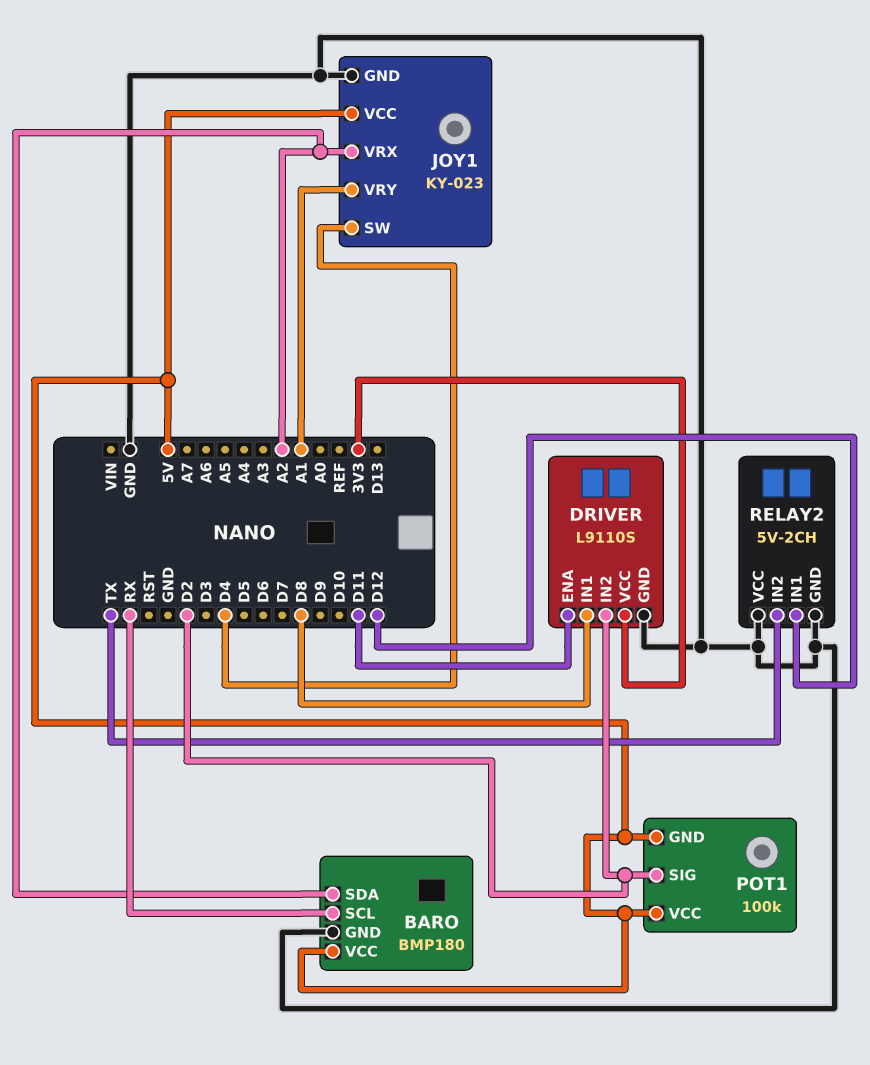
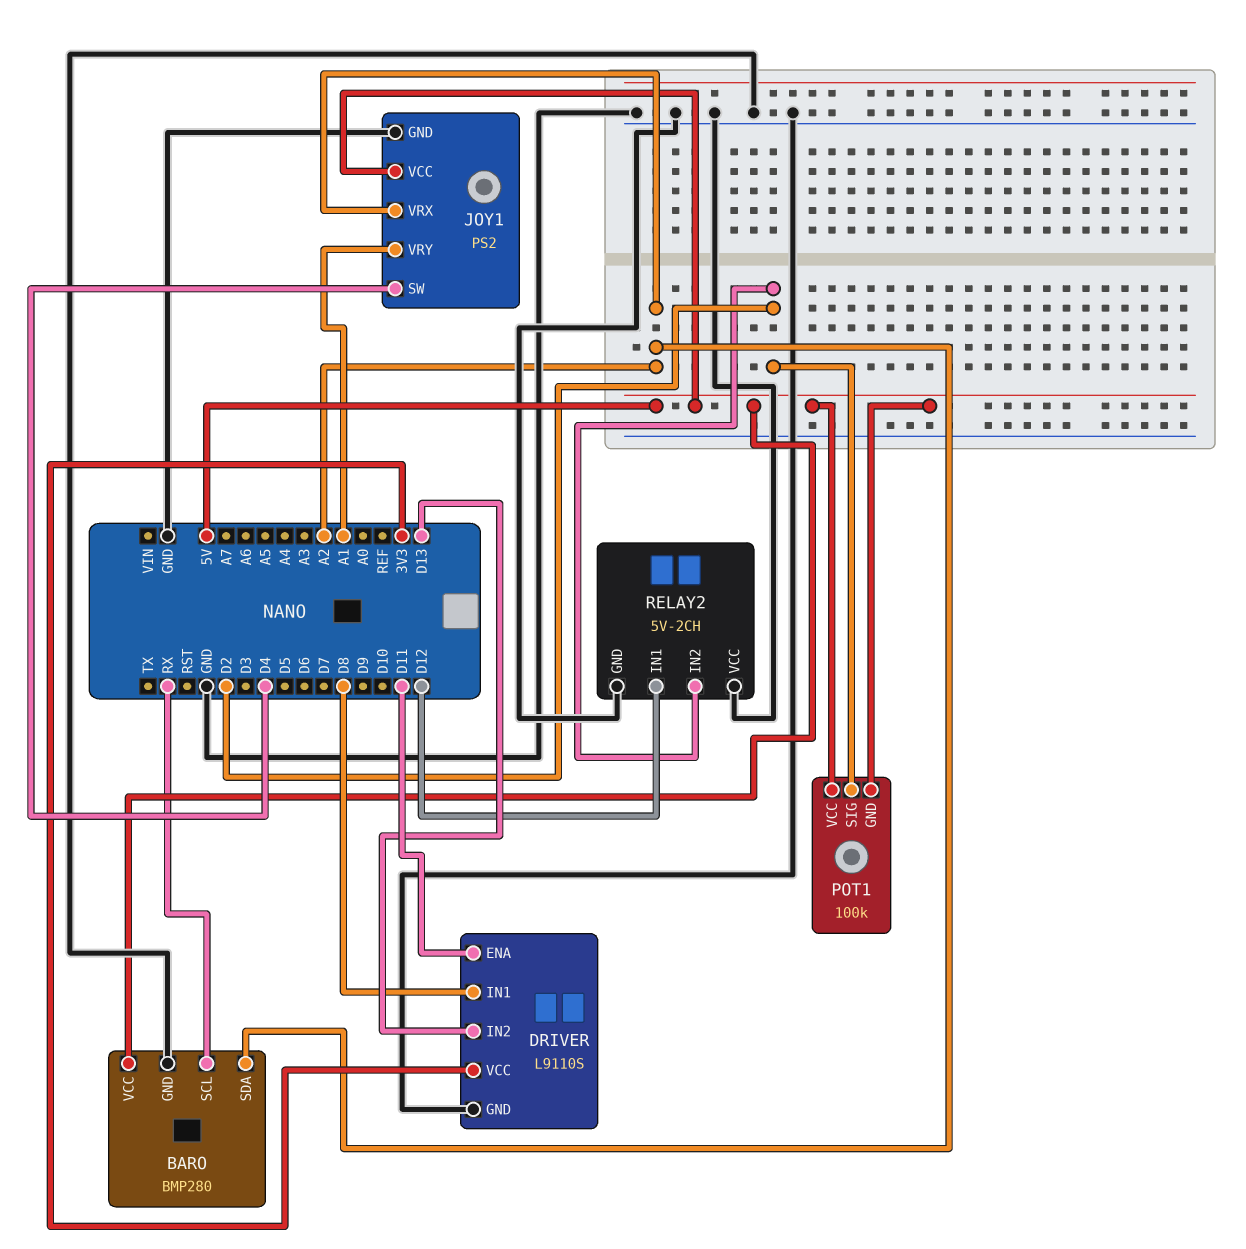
BARO: BMP180 -> BMP280
DRIVER pin IN2: D2 -> D13
JOY1: KY-023 -> PS2
RELAY2 pin IN2: TX -> D2

